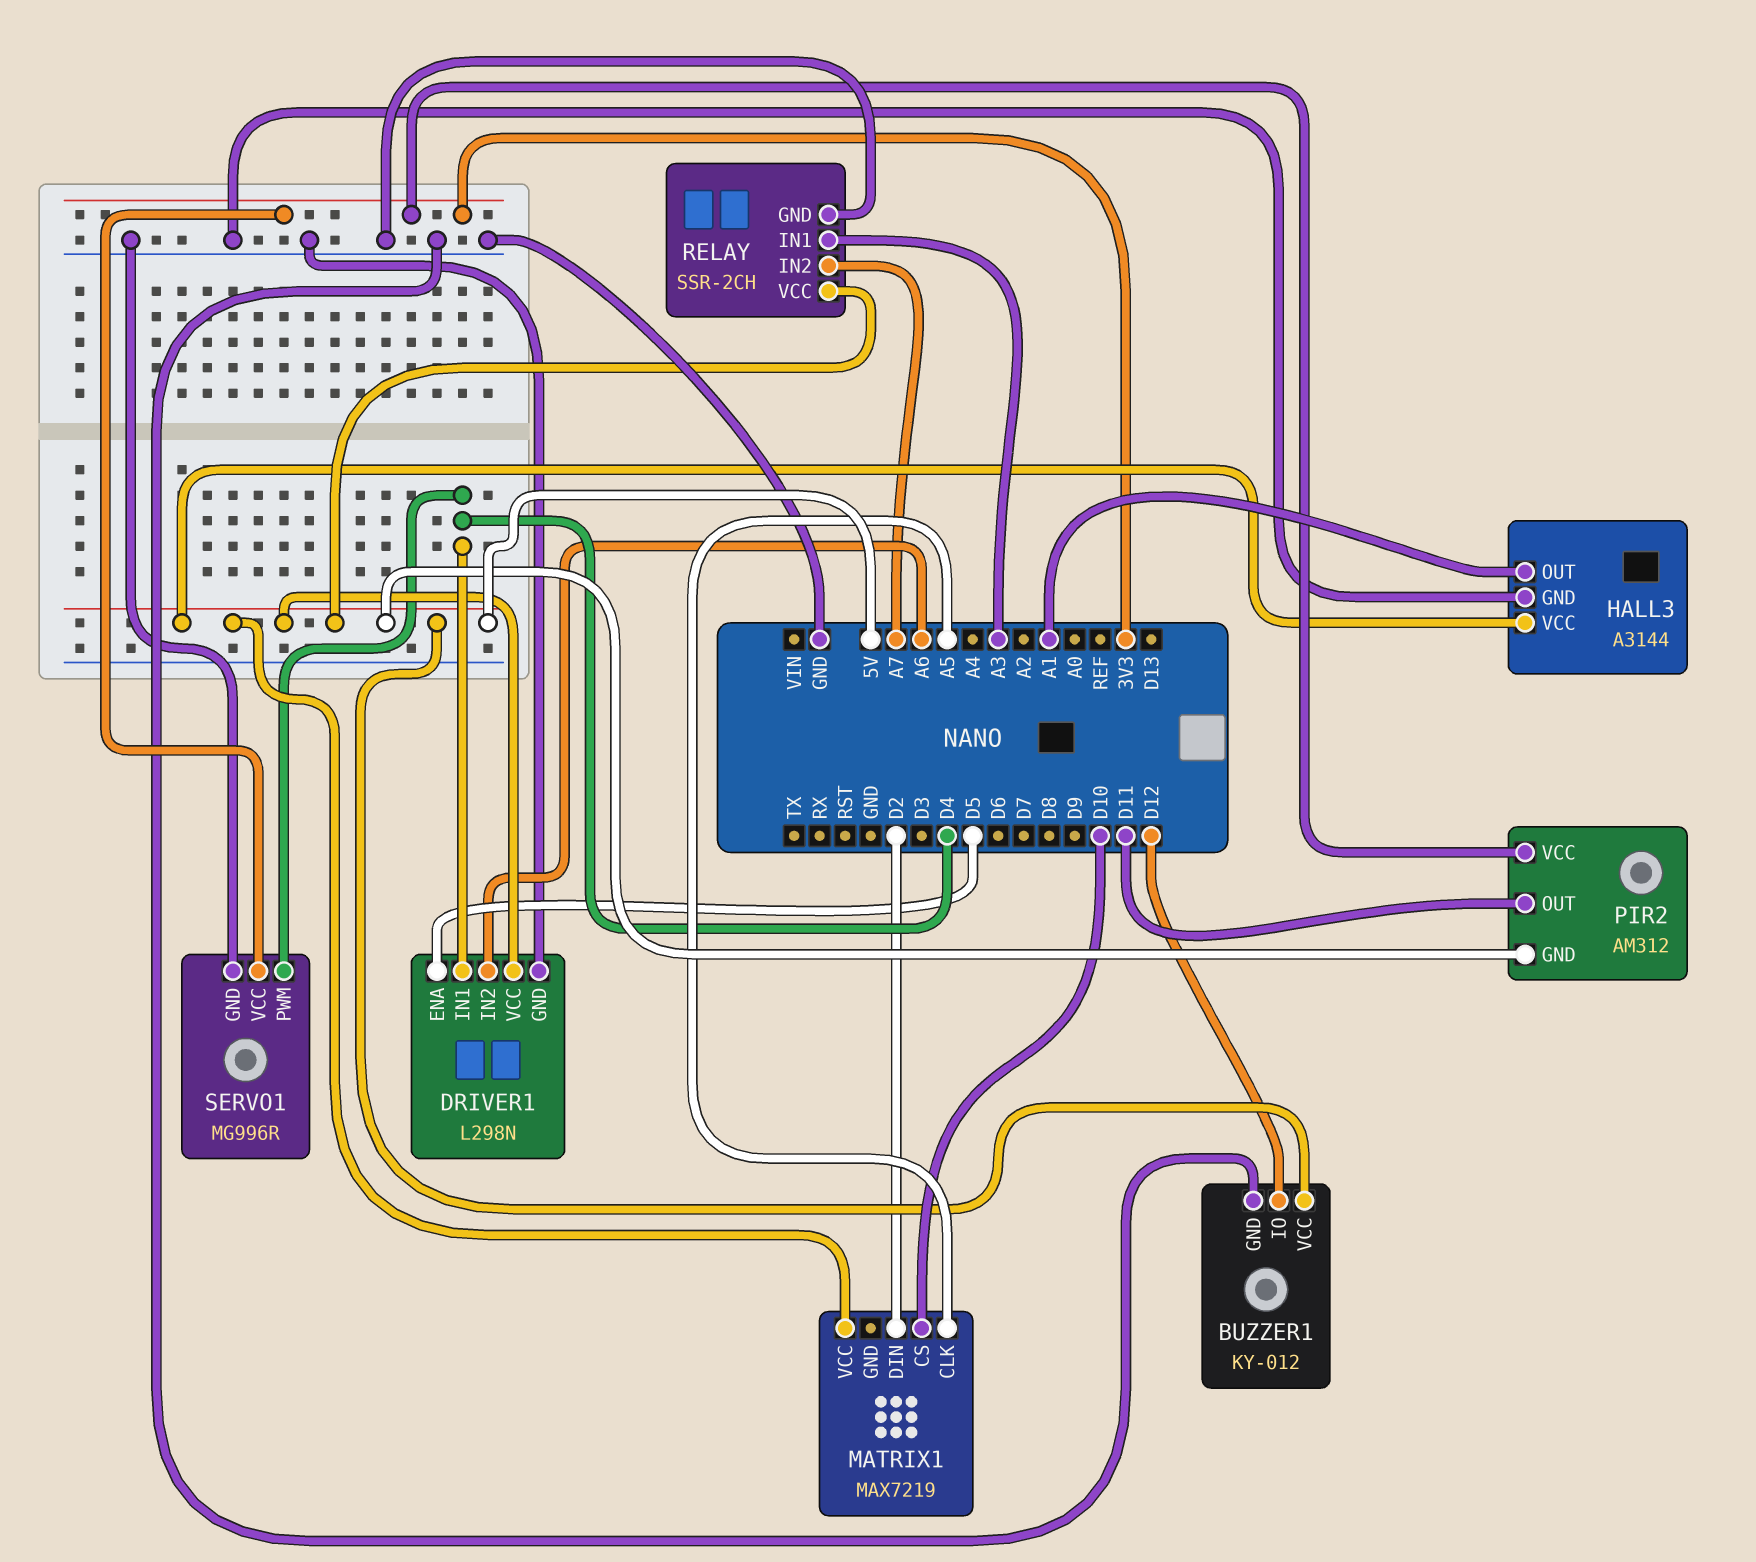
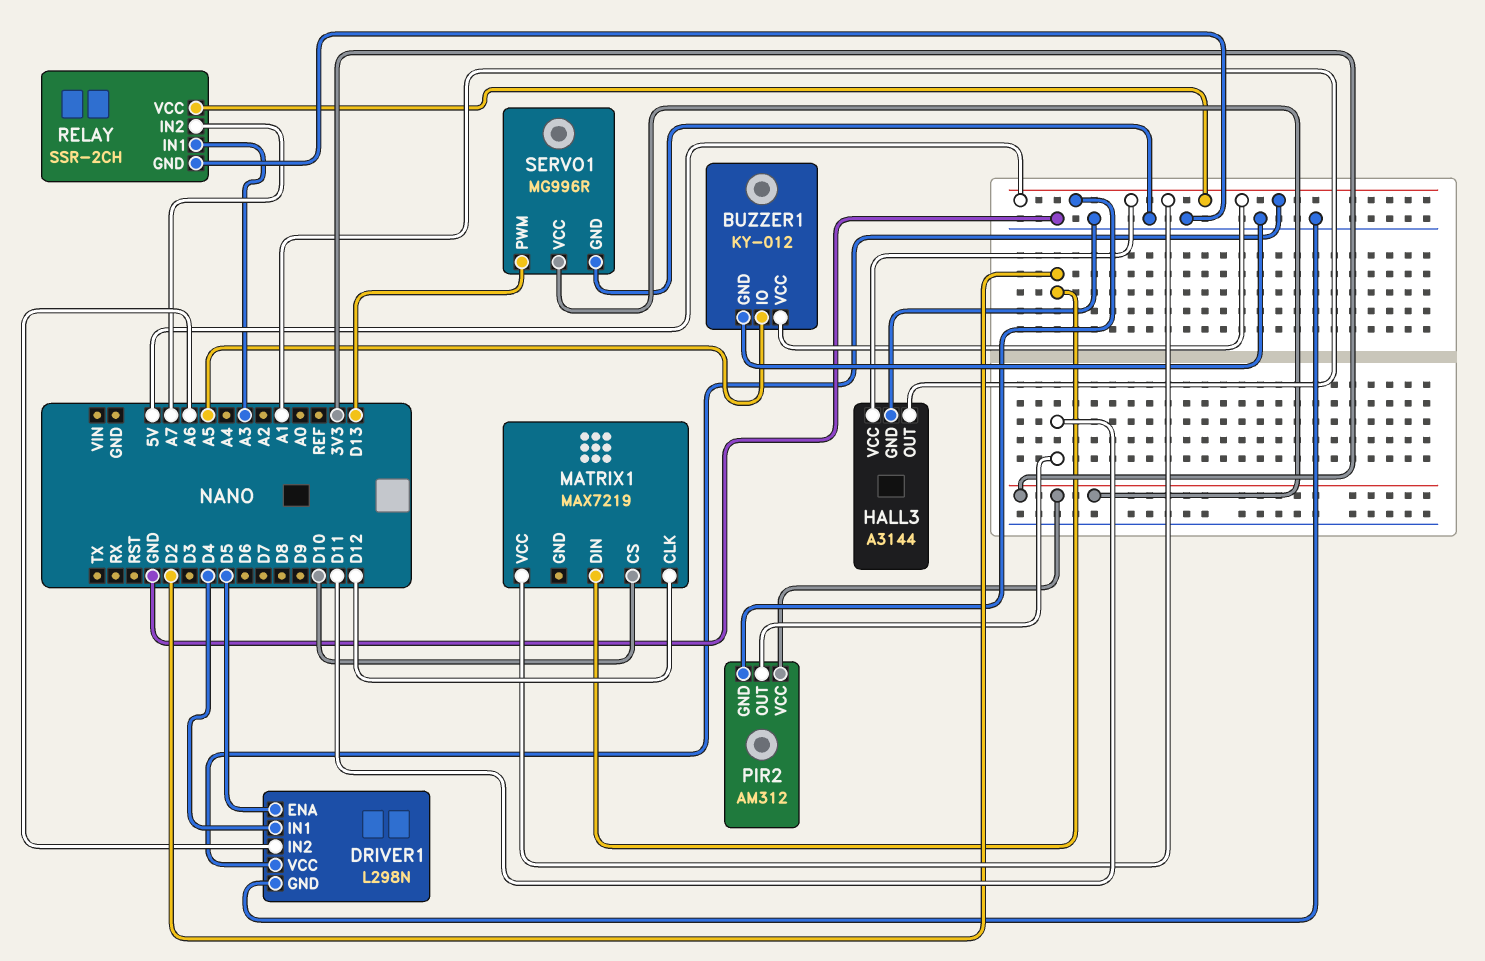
BUZZER1 pin IO: D12 -> A5
MATRIX1 pin CLK: A5 -> D12
SERVO1 pin PWM: D4 -> D13

